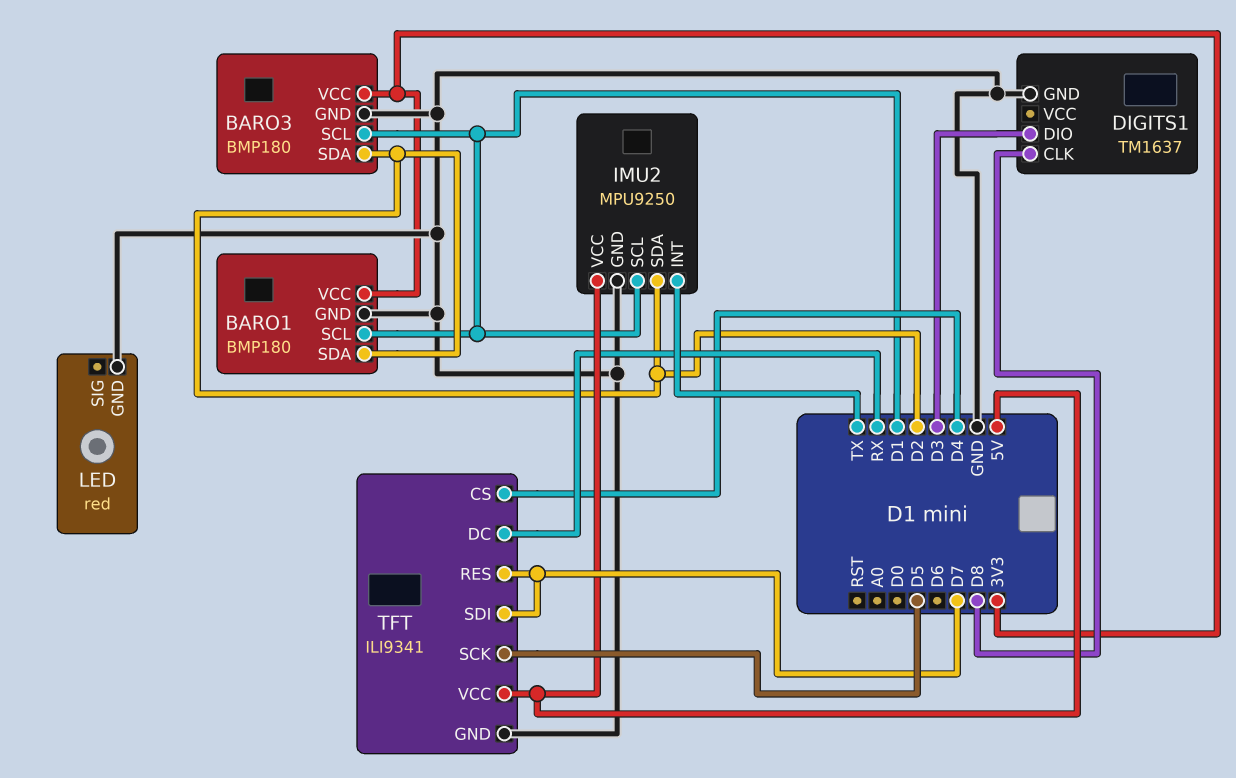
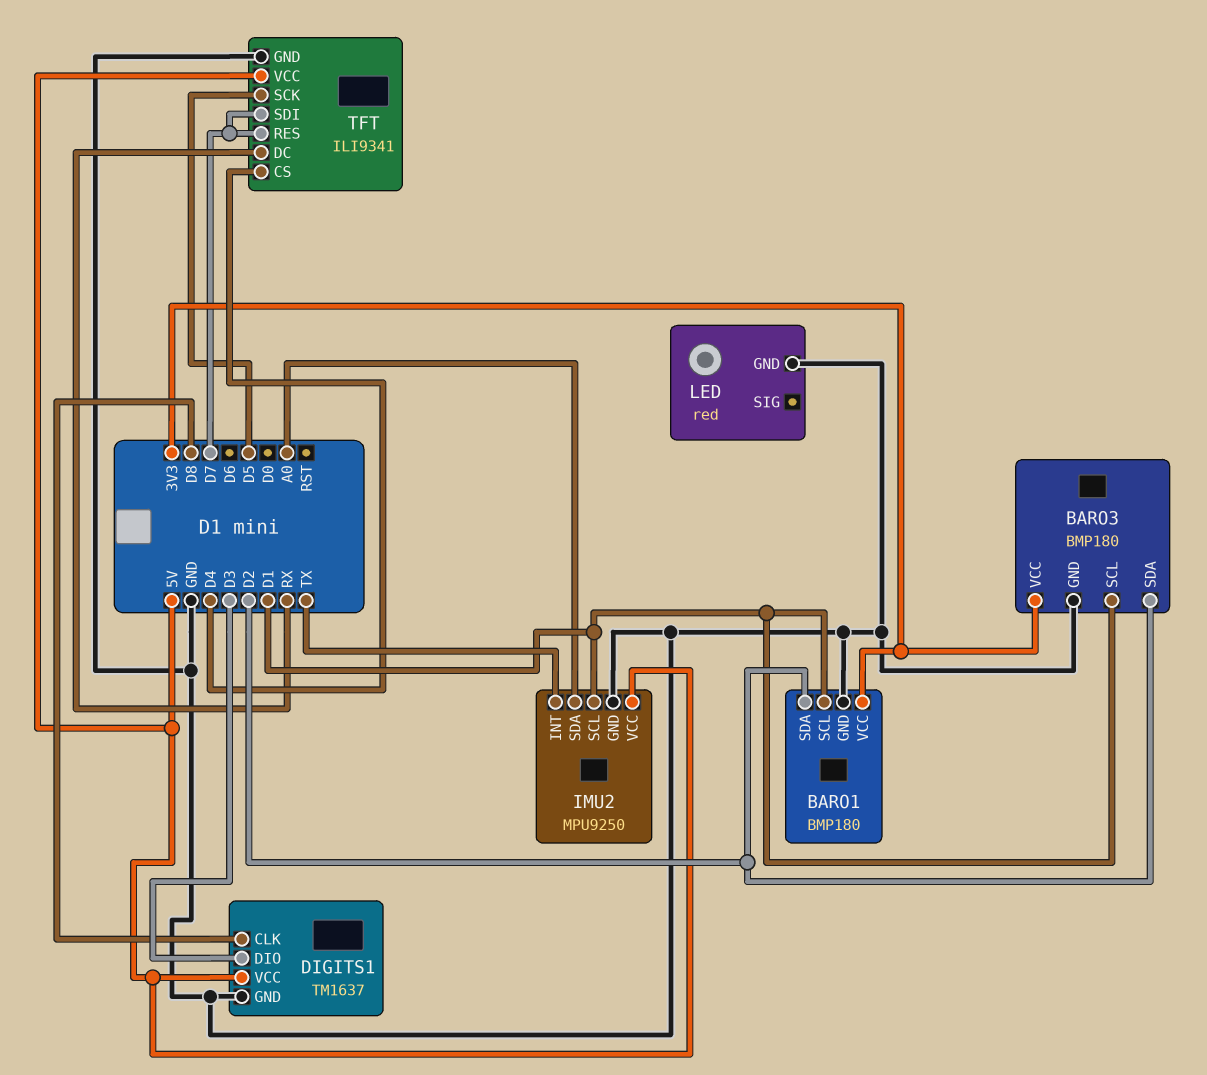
DIGITS1 pin VCC: none -> 5V
IMU2 pin SDA: D2 -> A0

